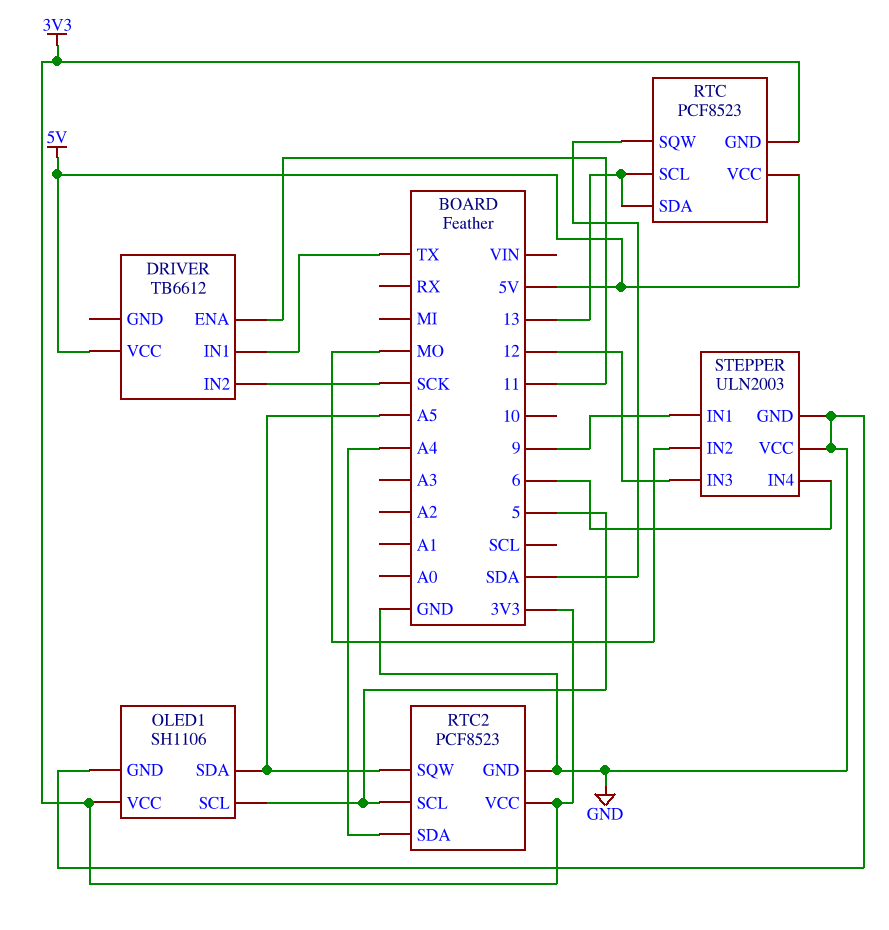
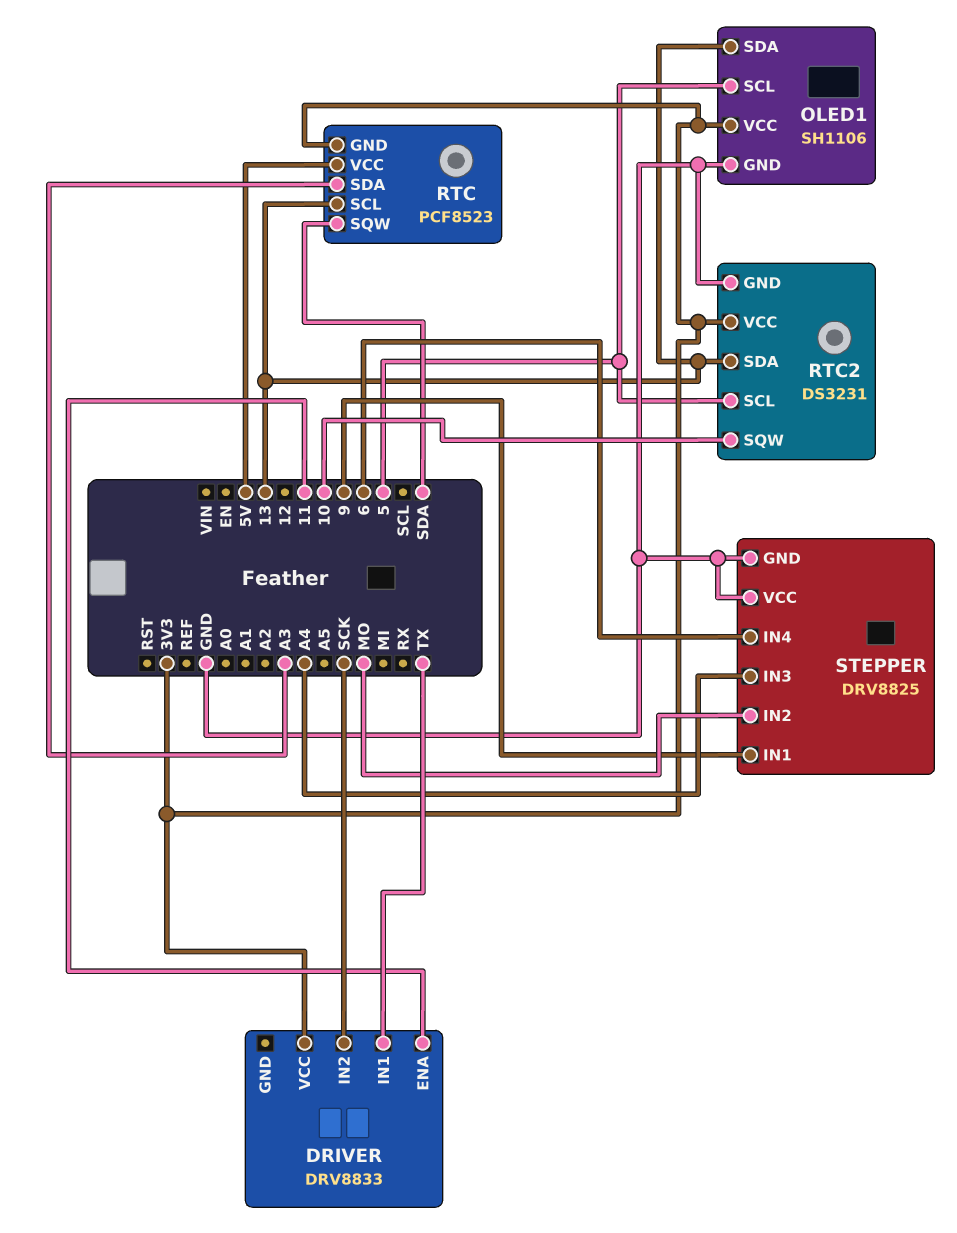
DRIVER: TB6612 -> DRV8833
DRIVER pin VCC: 5V -> 3V3
OLED1 pin SDA: A5 -> 13
RTC pin SDA: 13 -> A3
RTC2: PCF8523 -> DS3231
RTC2 pin SDA: A4 -> 13
RTC2 pin SQW: A5 -> 10
STEPPER: ULN2003 -> DRV8825
STEPPER pin IN3: 12 -> A4

